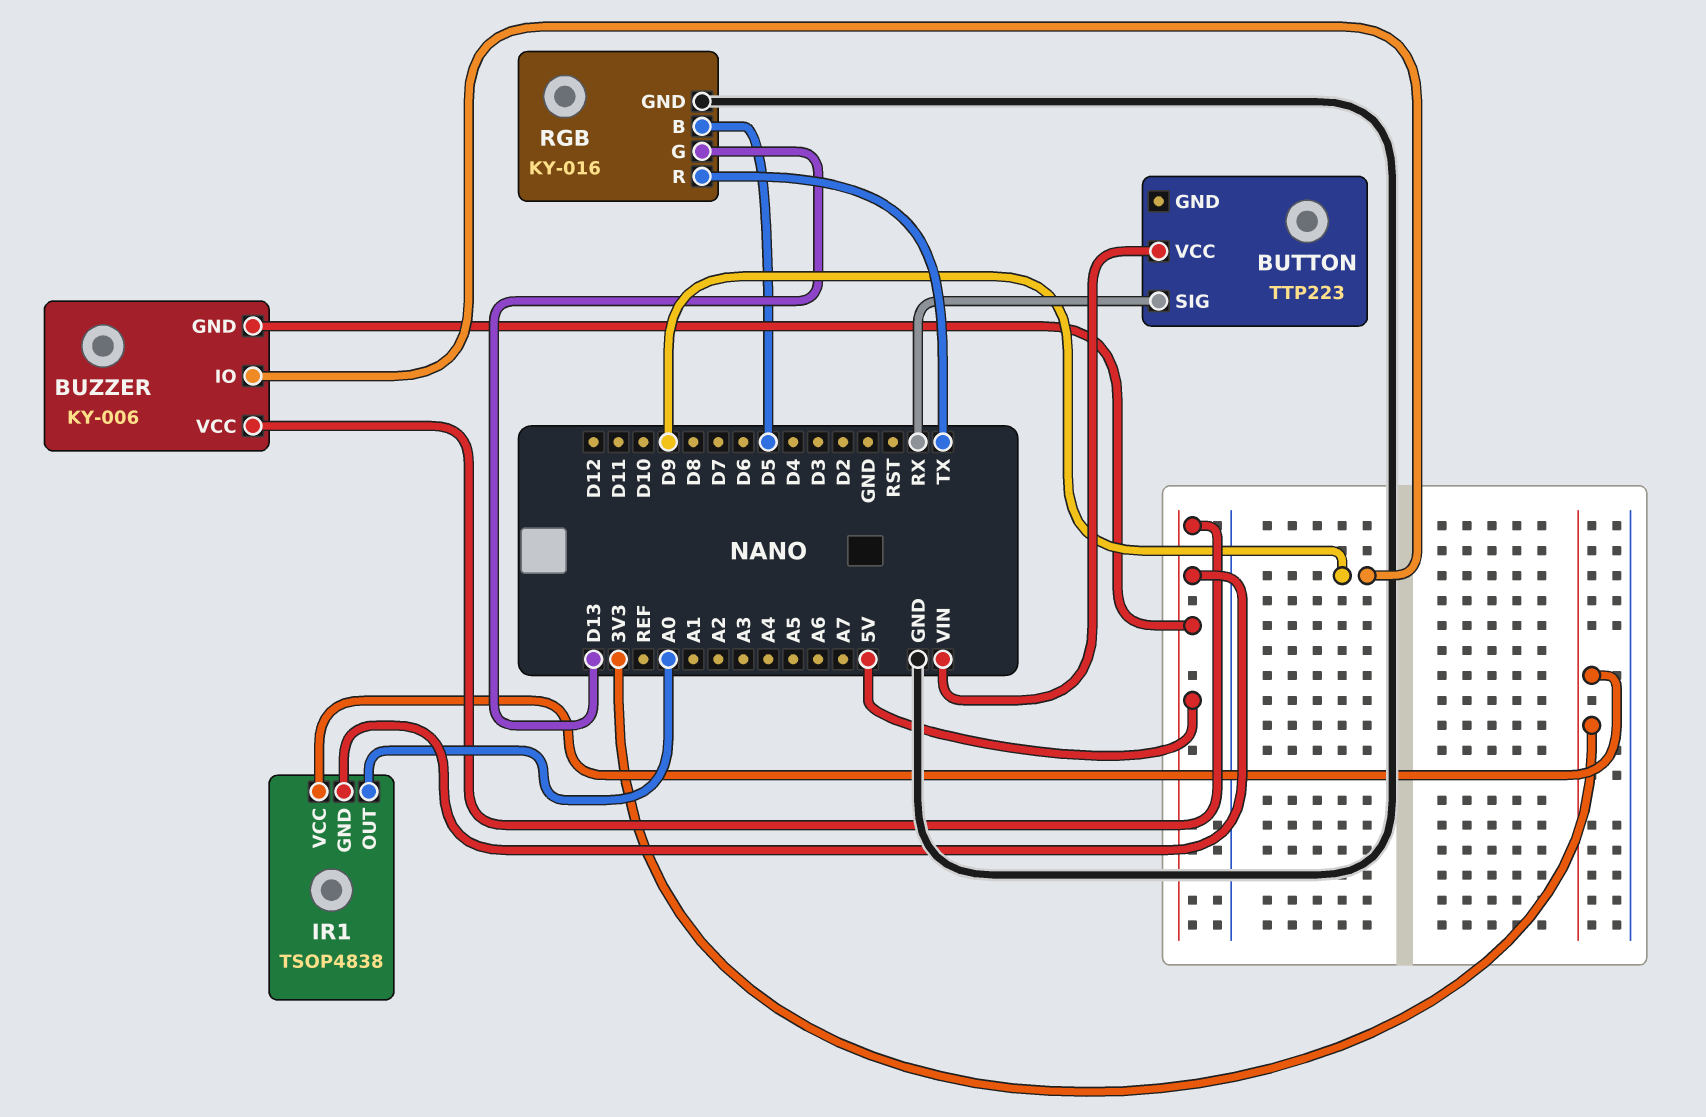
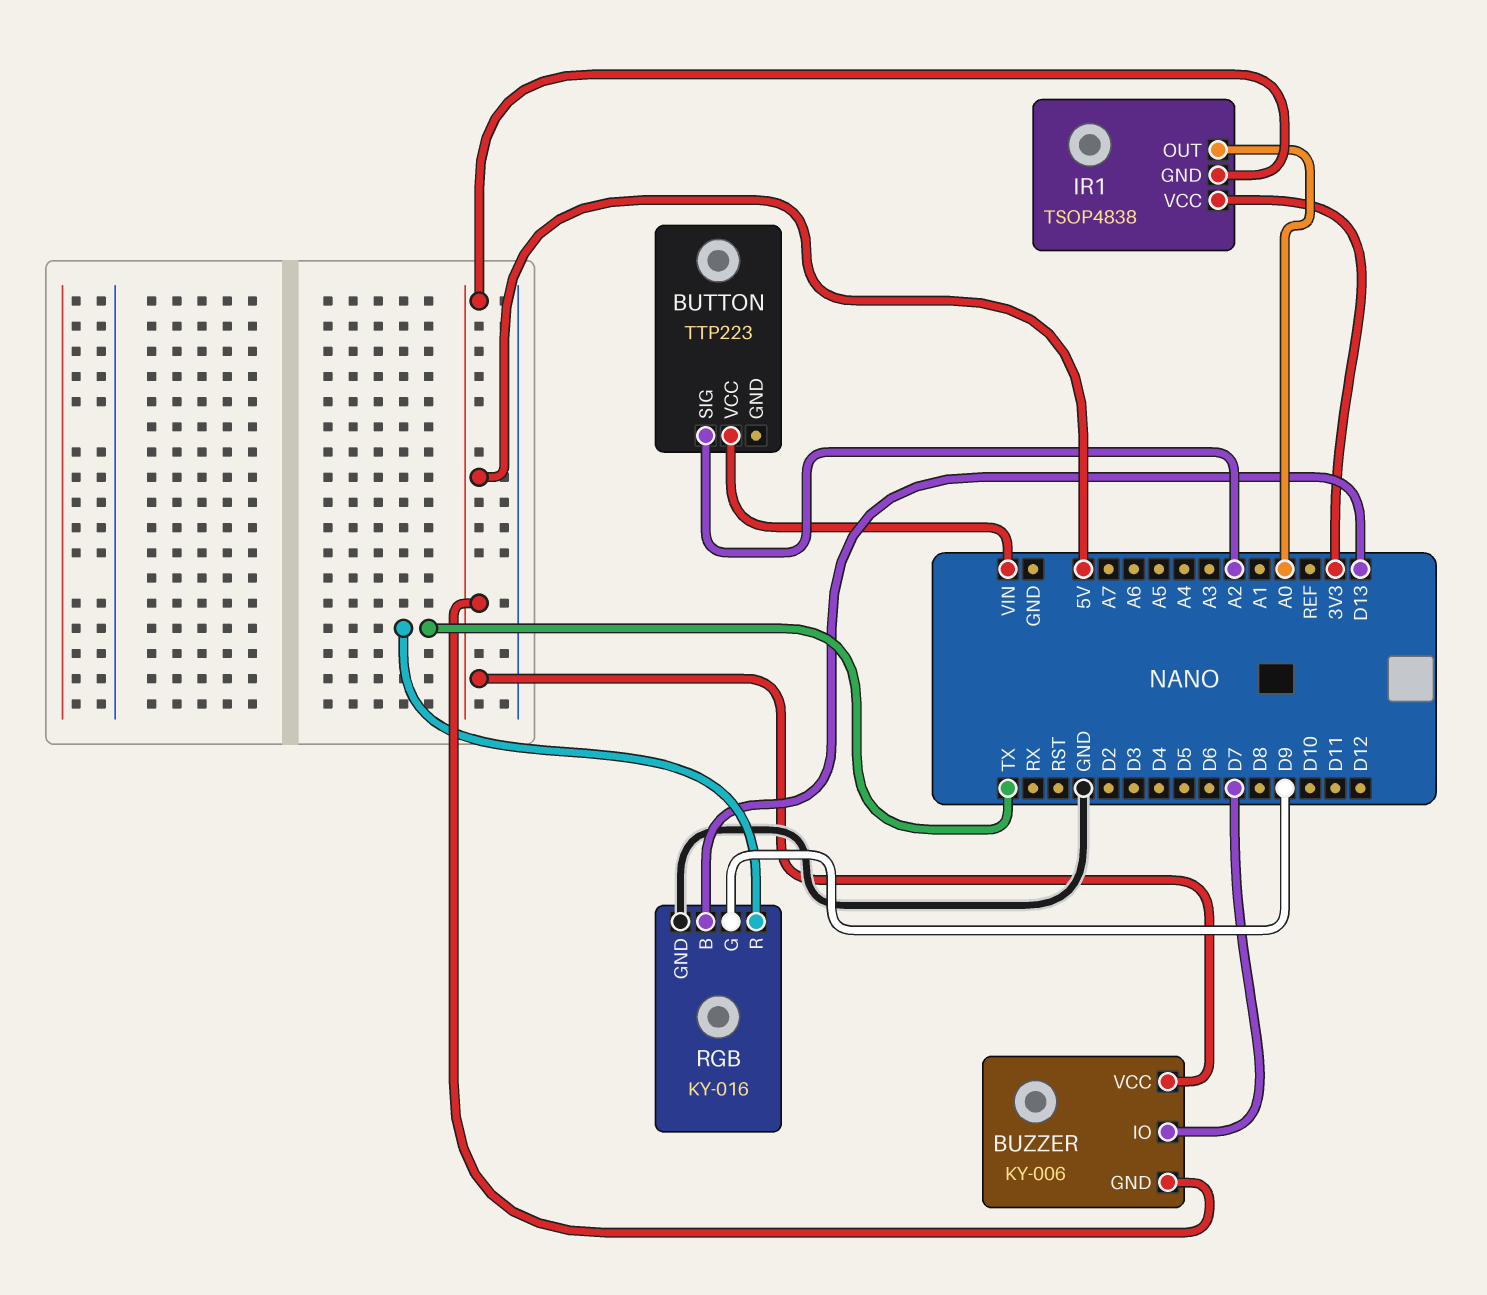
BUTTON pin SIG: RX -> A2
BUZZER pin IO: D9 -> D7
RGB pin B: D5 -> D13
RGB pin G: D13 -> D9

